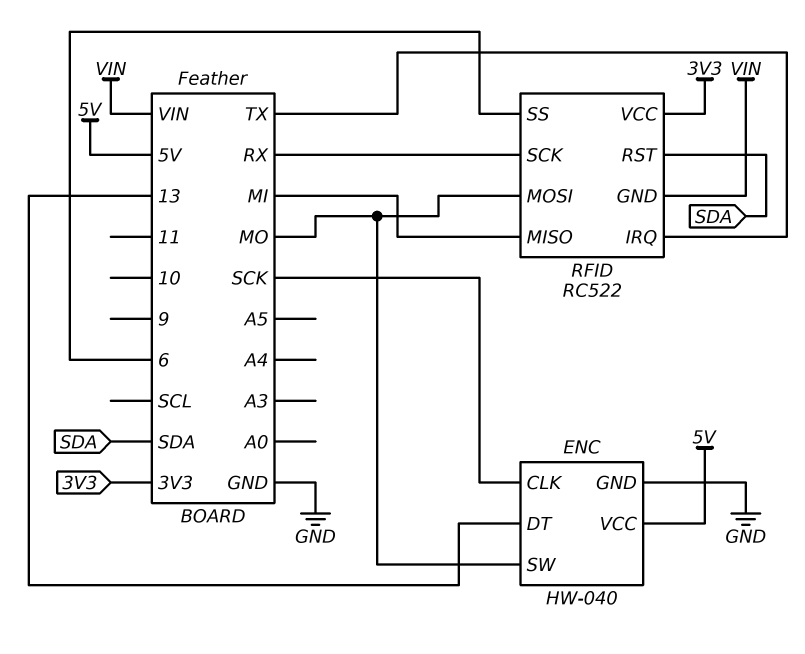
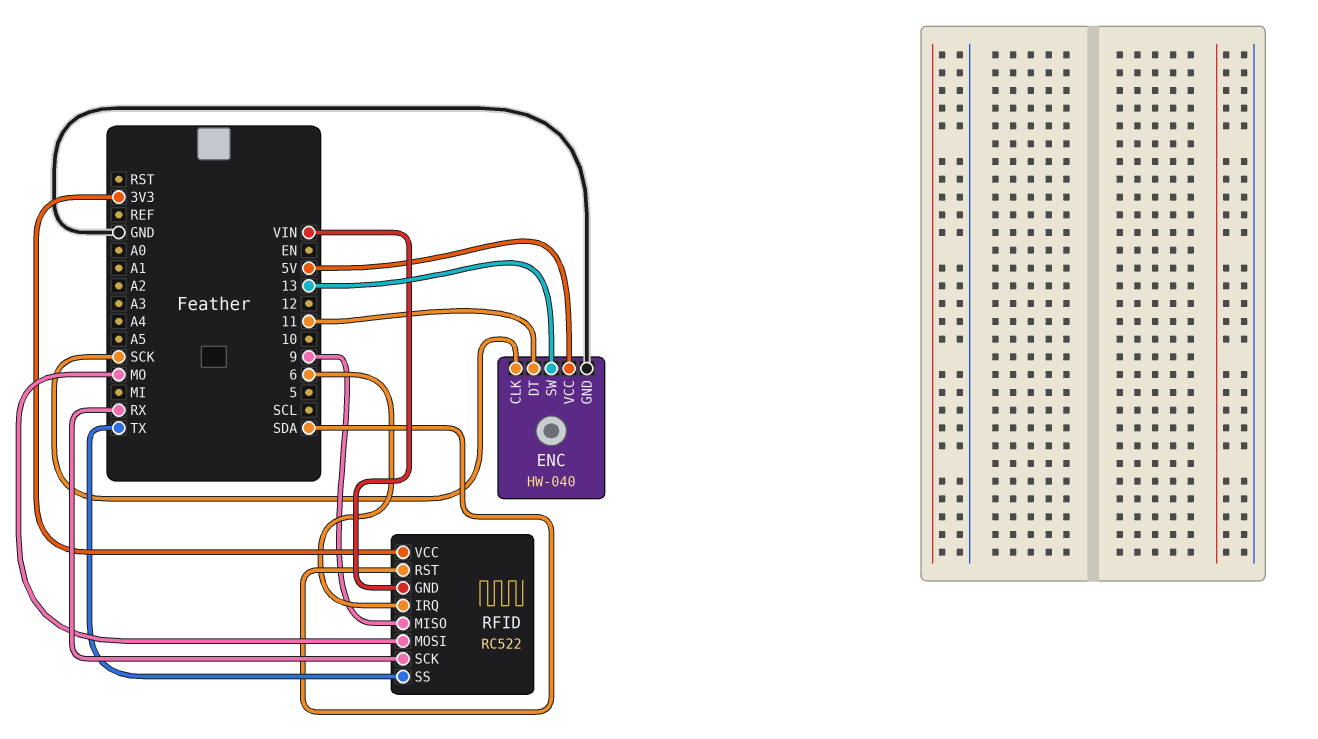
ENC pin DT: 13 -> 11
ENC pin SW: MO -> 13
RFID pin IRQ: TX -> 6
RFID pin MISO: MI -> 9
RFID pin SS: 6 -> TX

